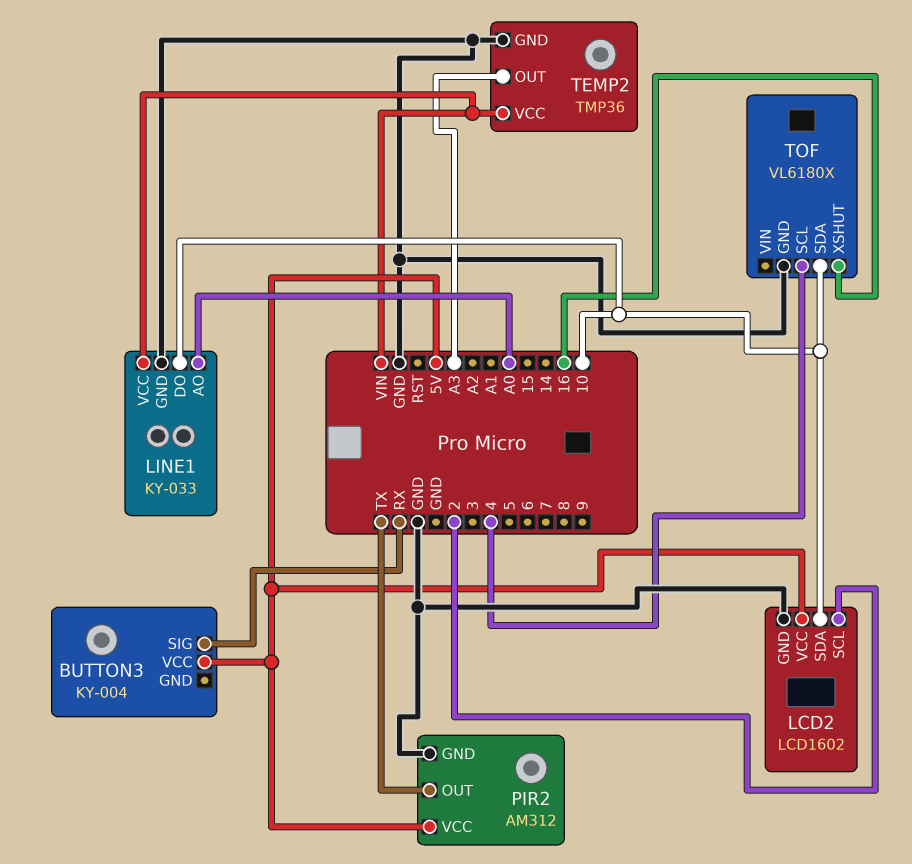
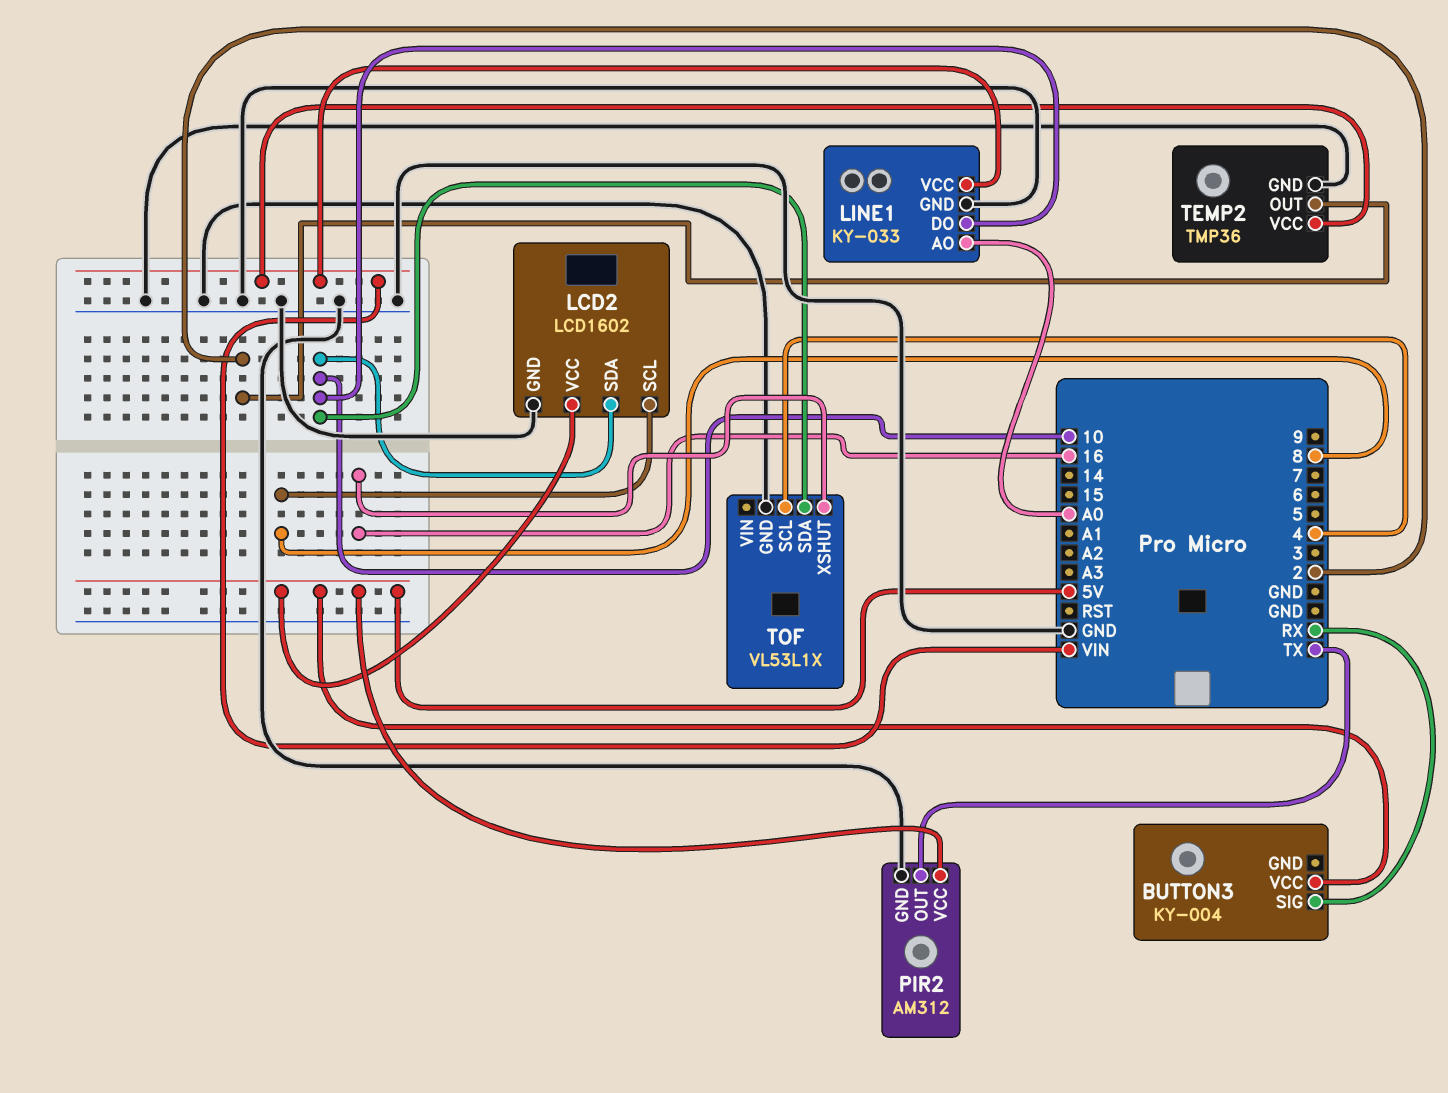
LCD2 pin SCL: 2 -> 8
TEMP2 pin OUT: A3 -> 2
TOF: VL6180X -> VL53L1X

